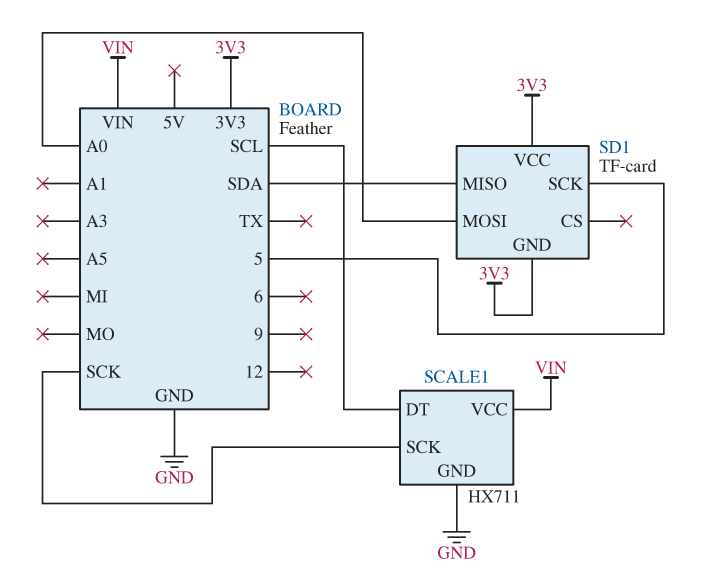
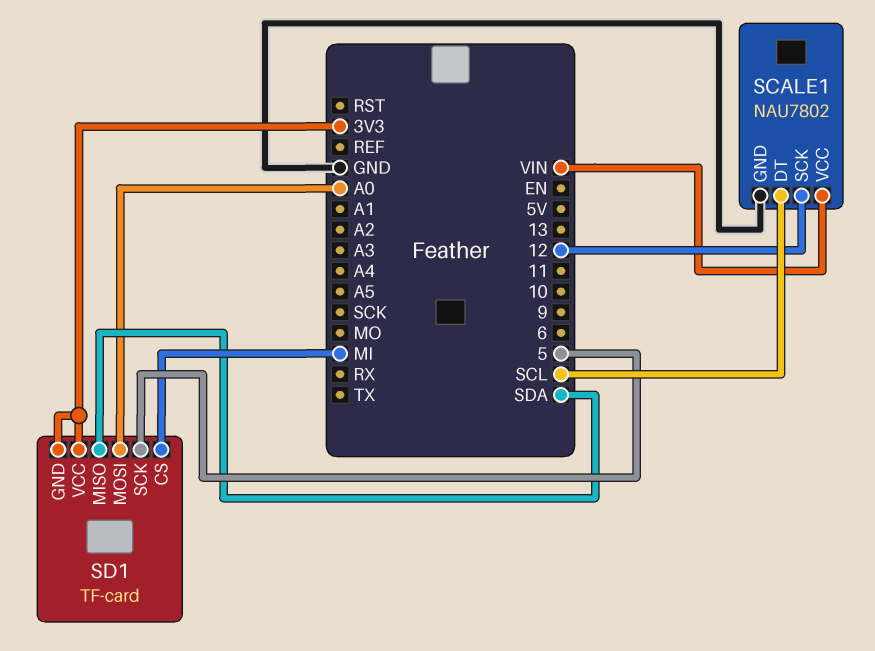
SCALE1: HX711 -> NAU7802
SCALE1 pin SCK: SCK -> 12
SD1 pin CS: none -> MI

